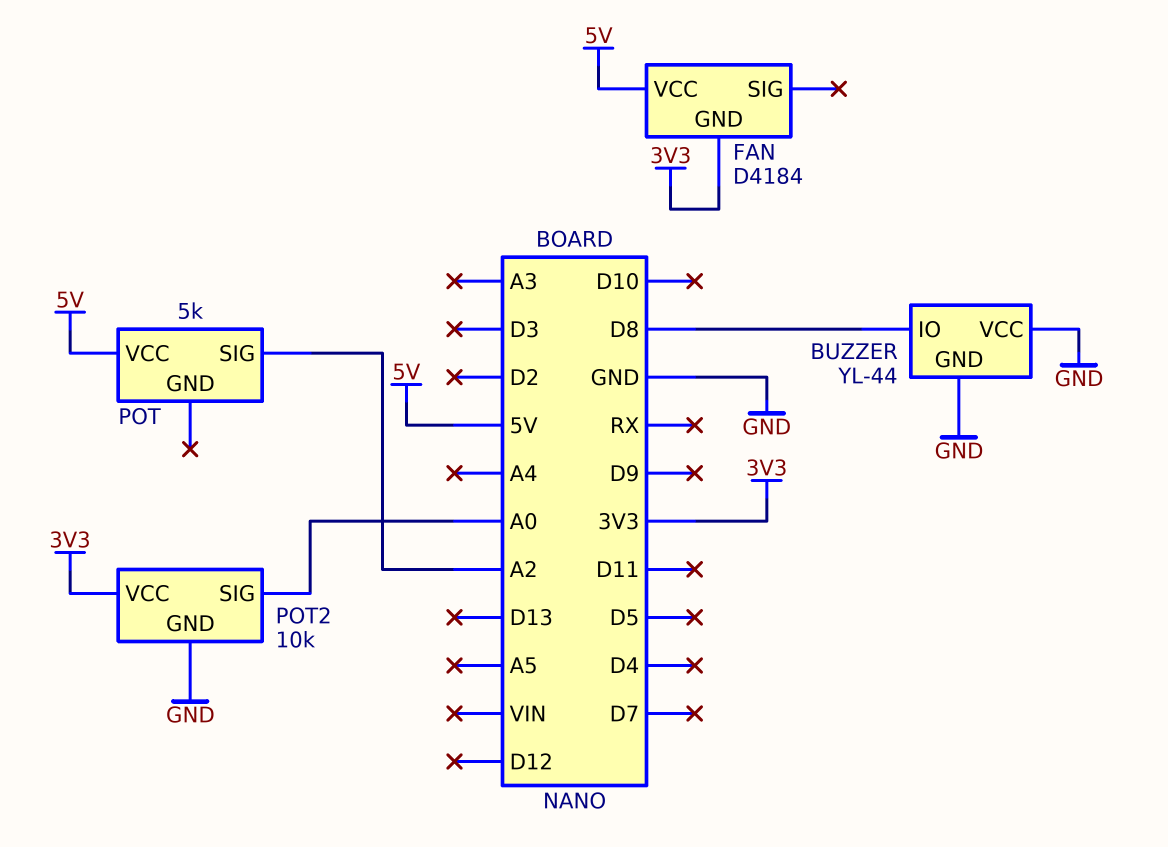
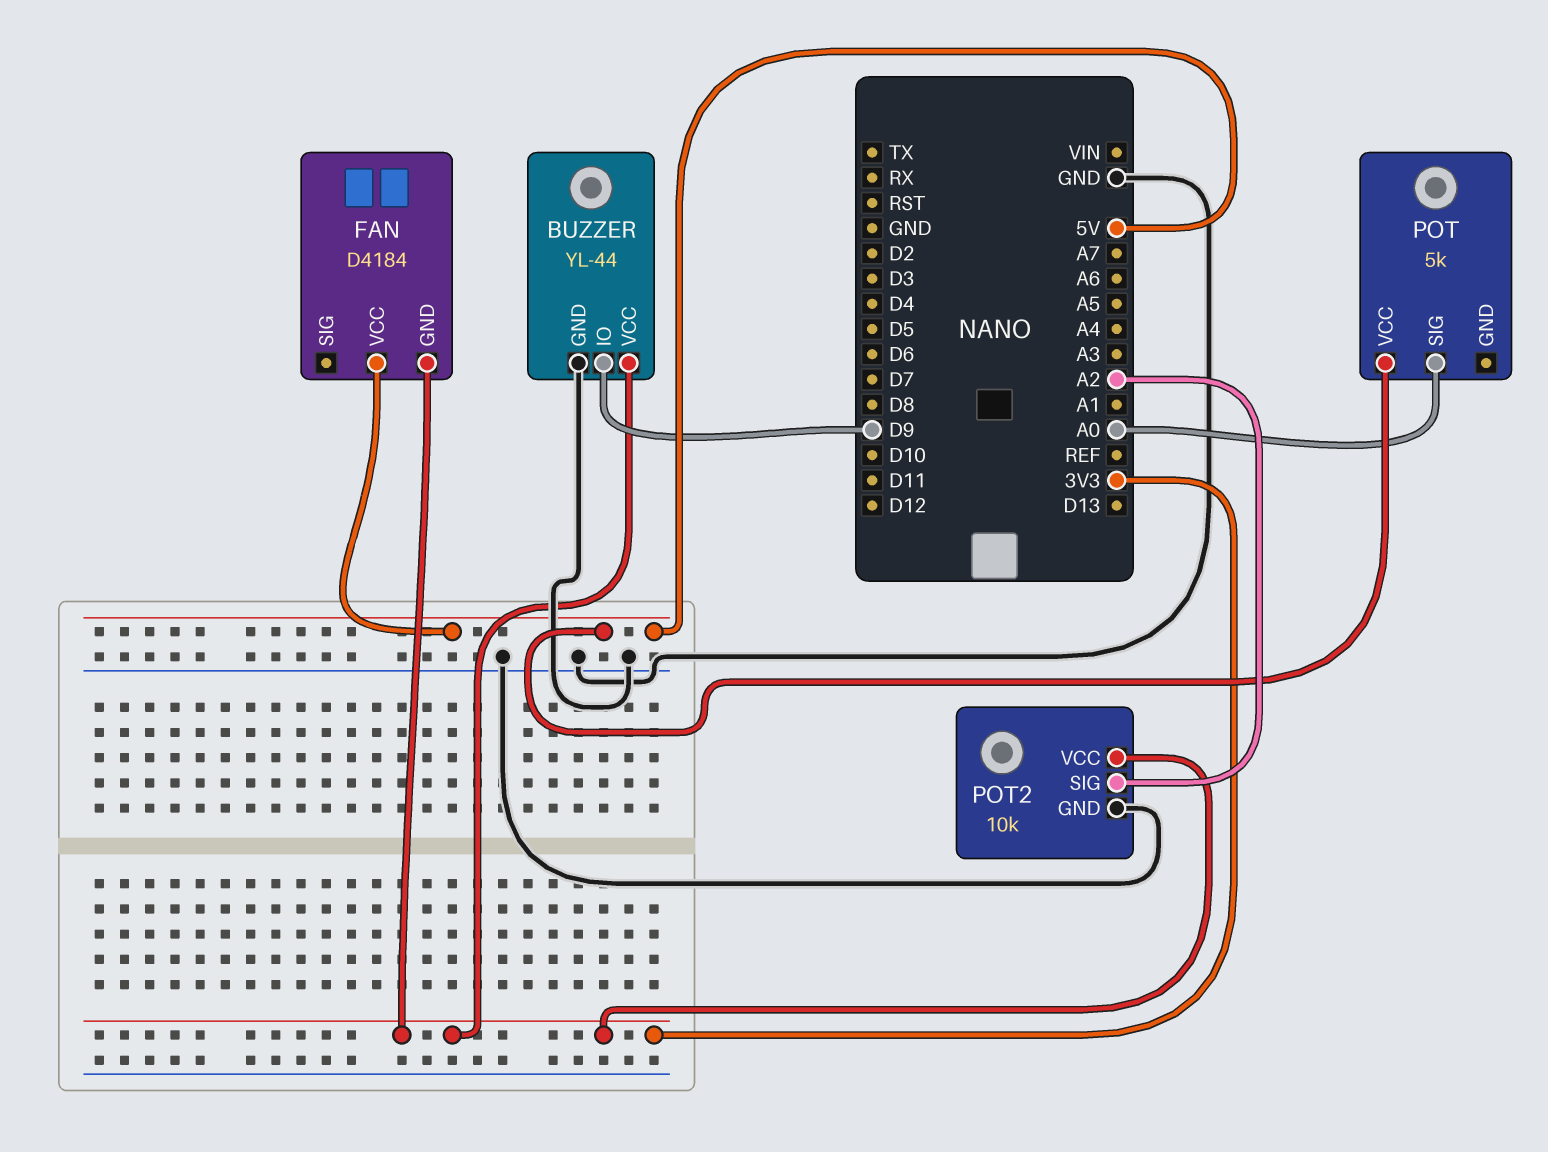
BUZZER pin IO: D8 -> D9
BUZZER pin VCC: GND -> 3V3
POT pin SIG: A2 -> A0
POT2 pin SIG: A0 -> A2

